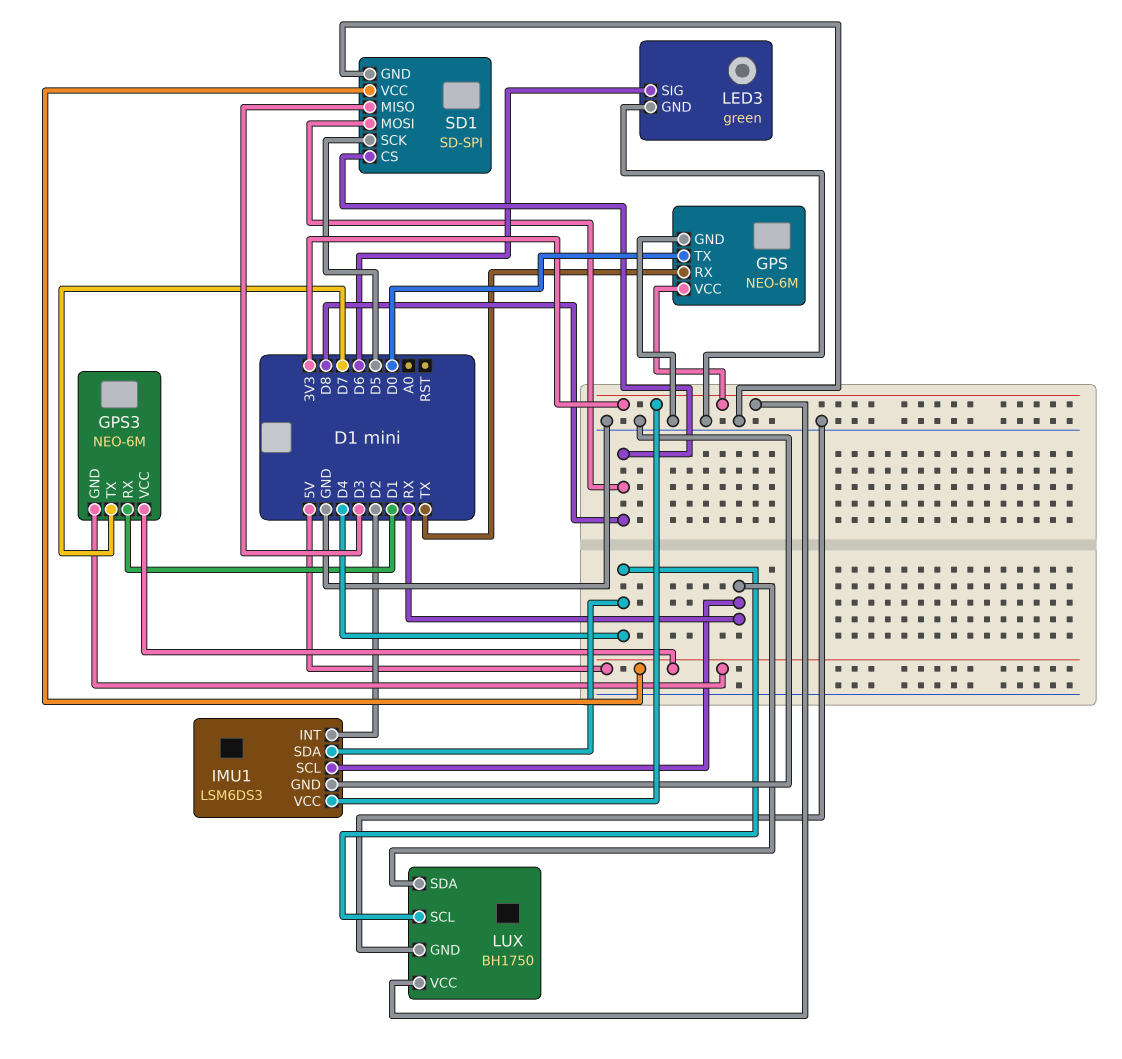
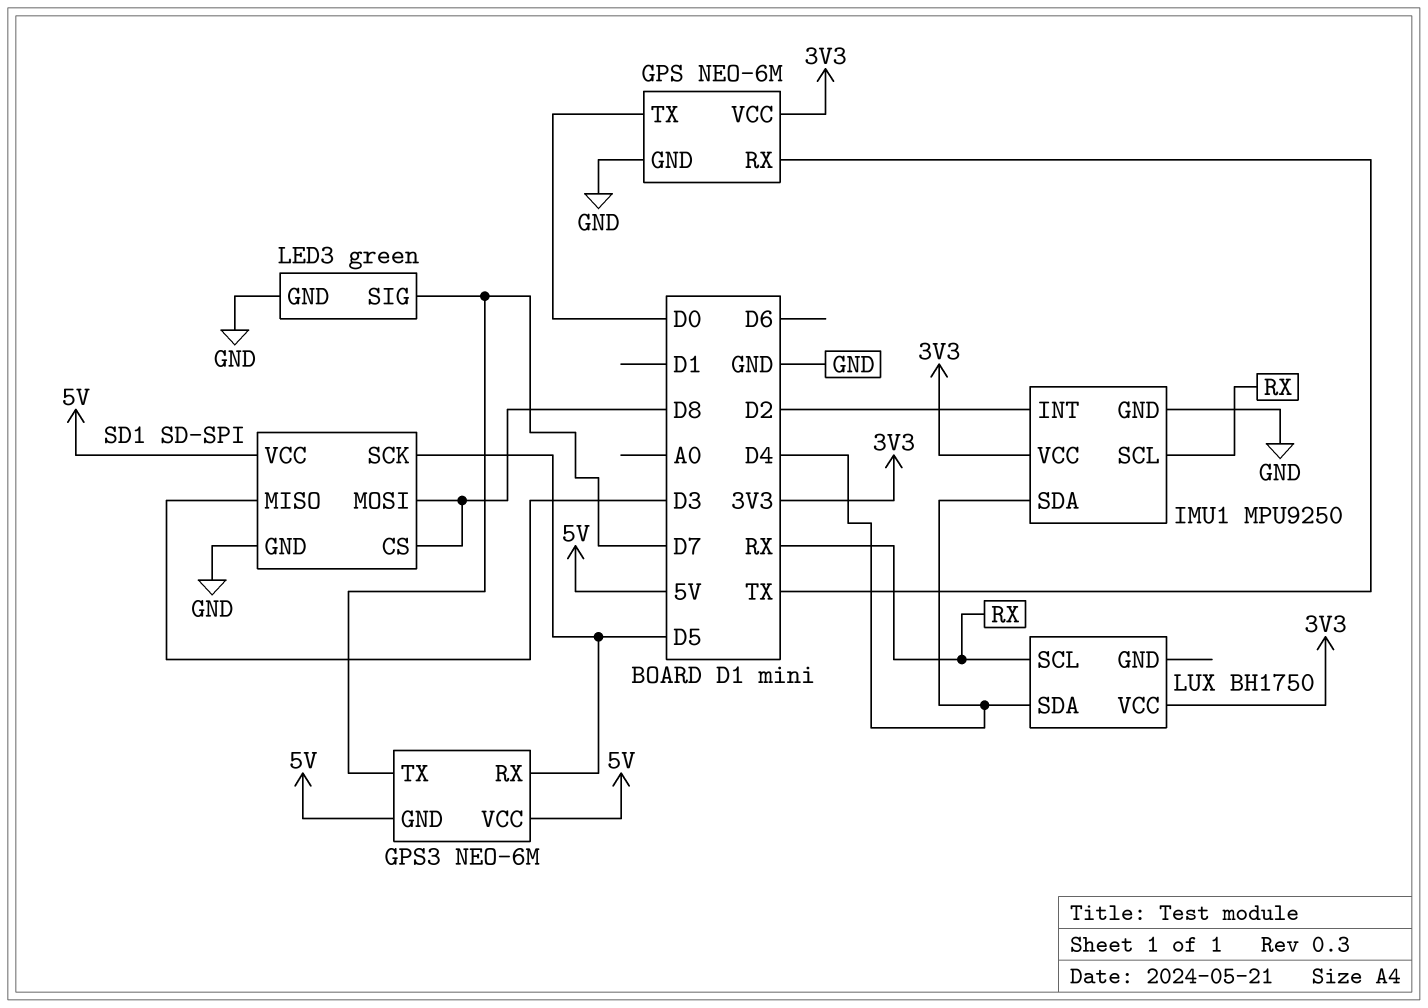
GPS3 pin RX: D1 -> D5
IMU1: LSM6DS3 -> MPU9250
LED3 pin SIG: D6 -> D7
LUX pin GND: GND -> none
LUX pin SCL: D4 -> RX
LUX pin SDA: RX -> D4

